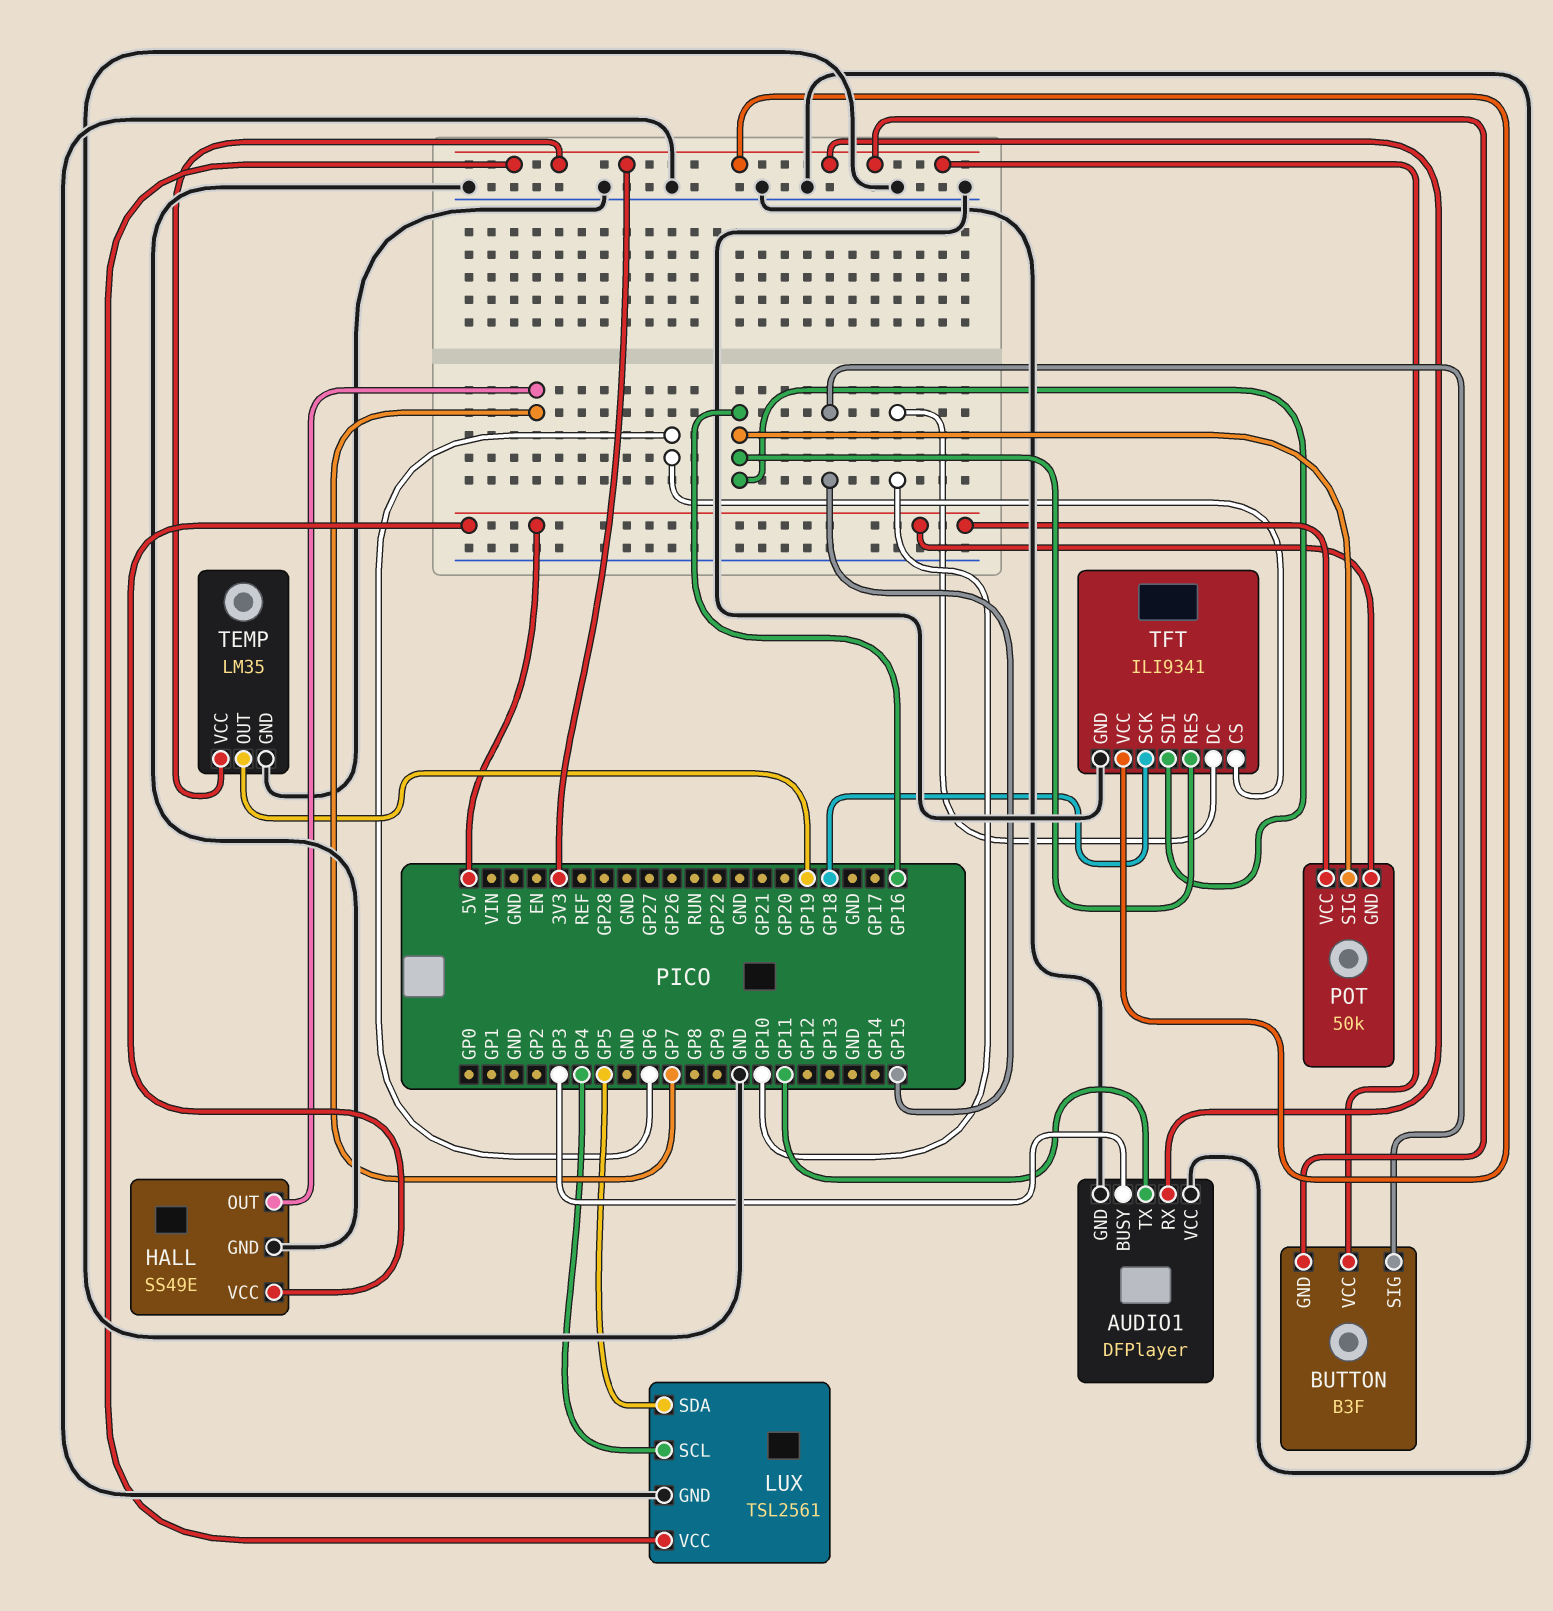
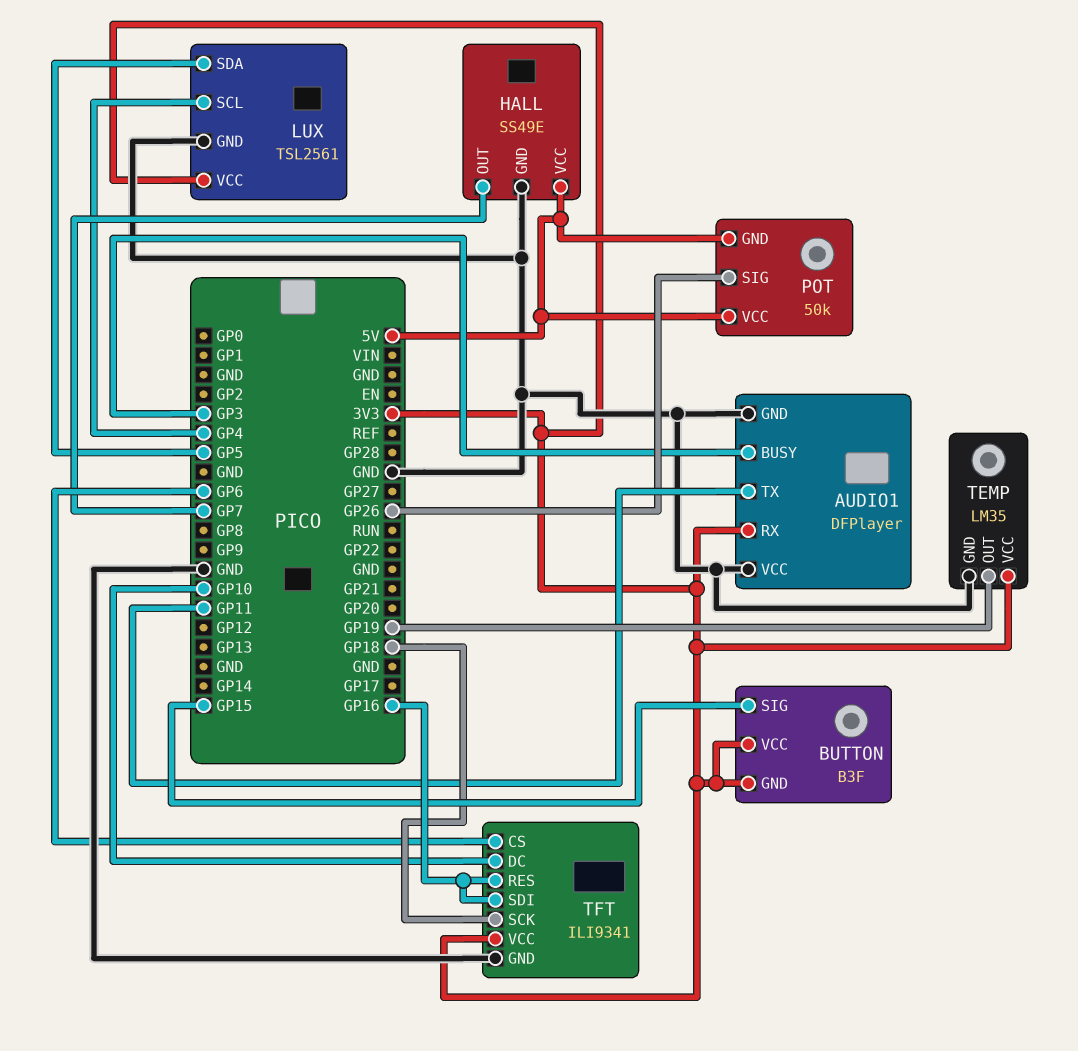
POT pin SIG: GP16 -> GP26

